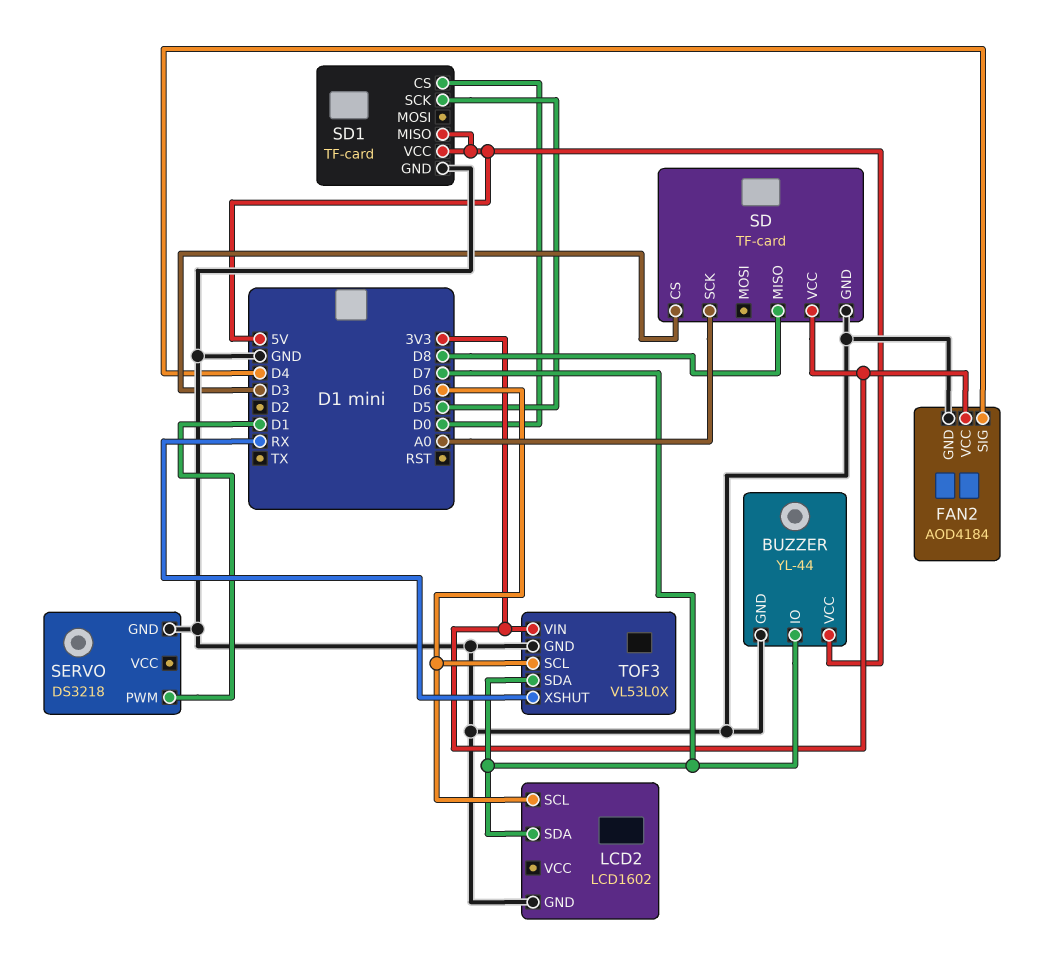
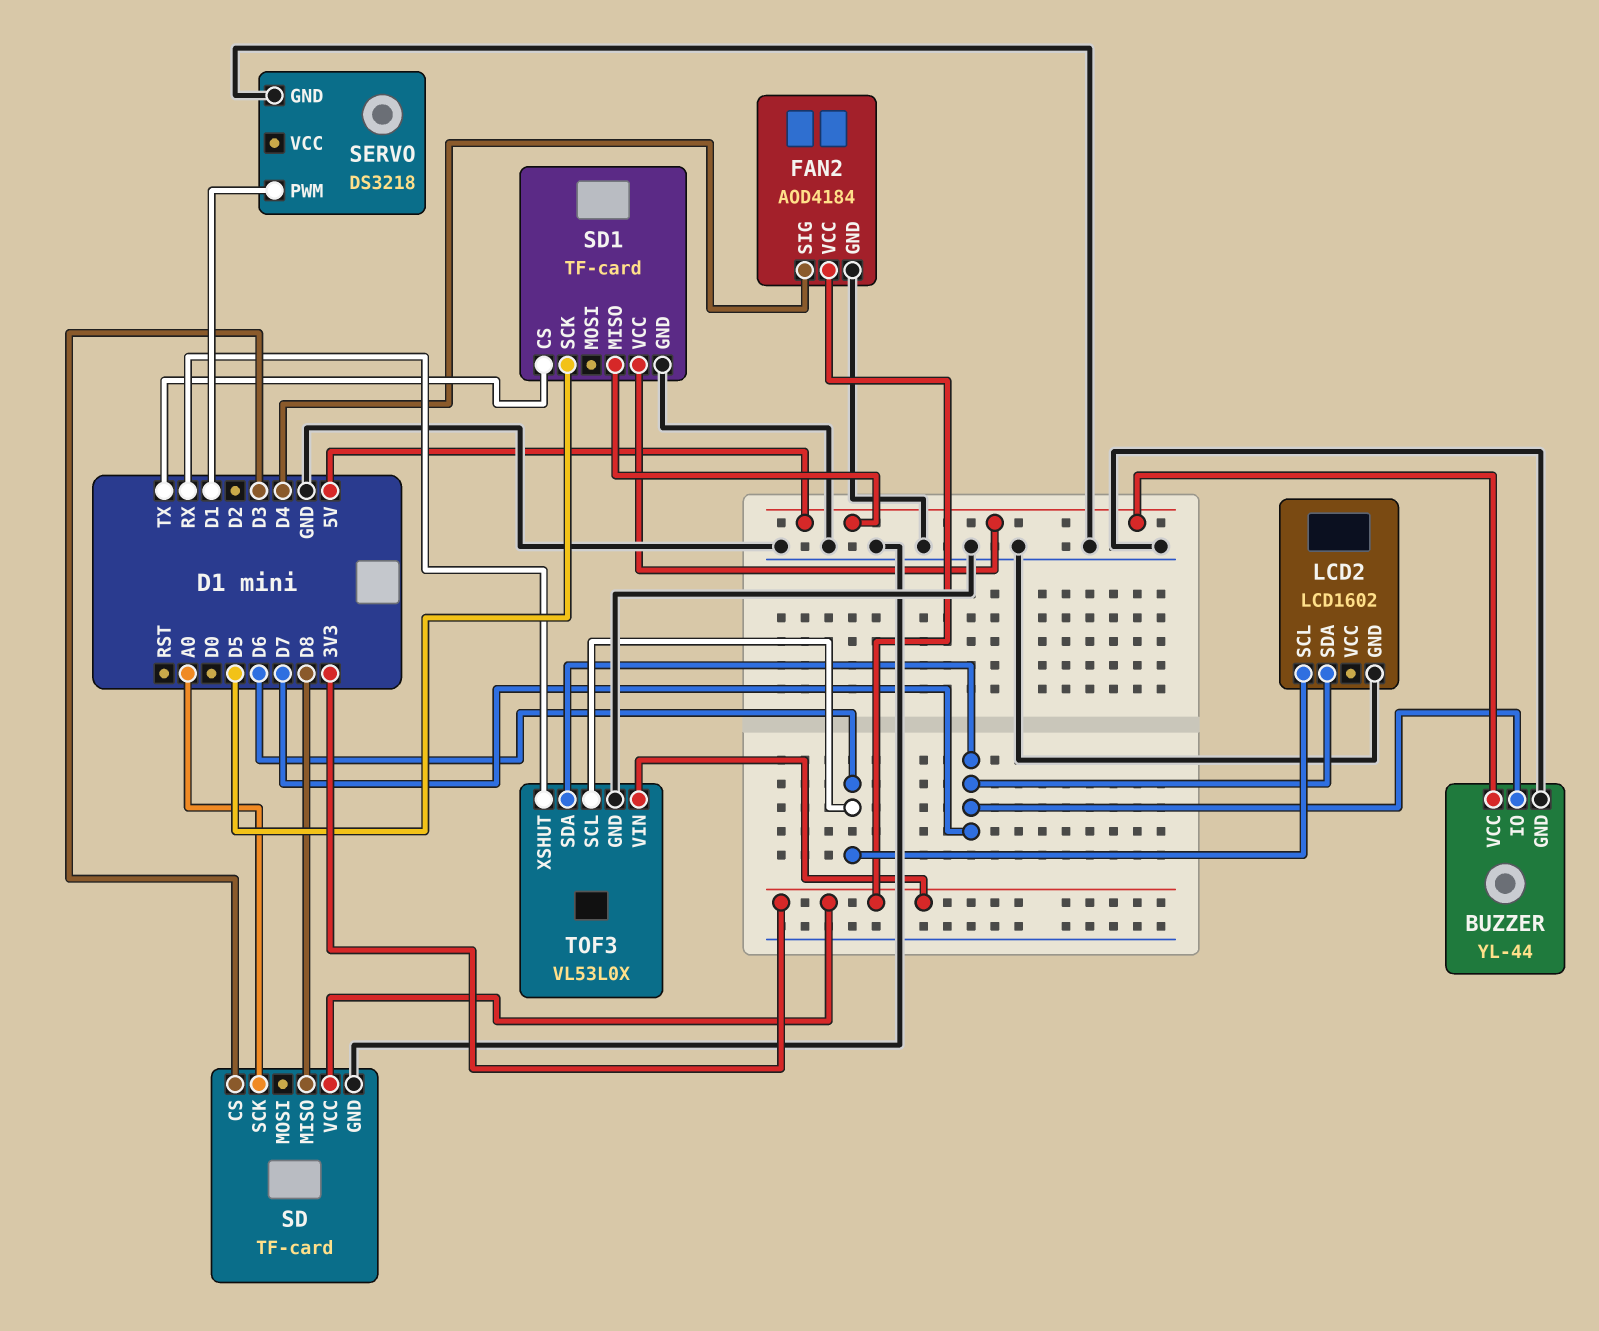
SD1 pin CS: D0 -> TX

